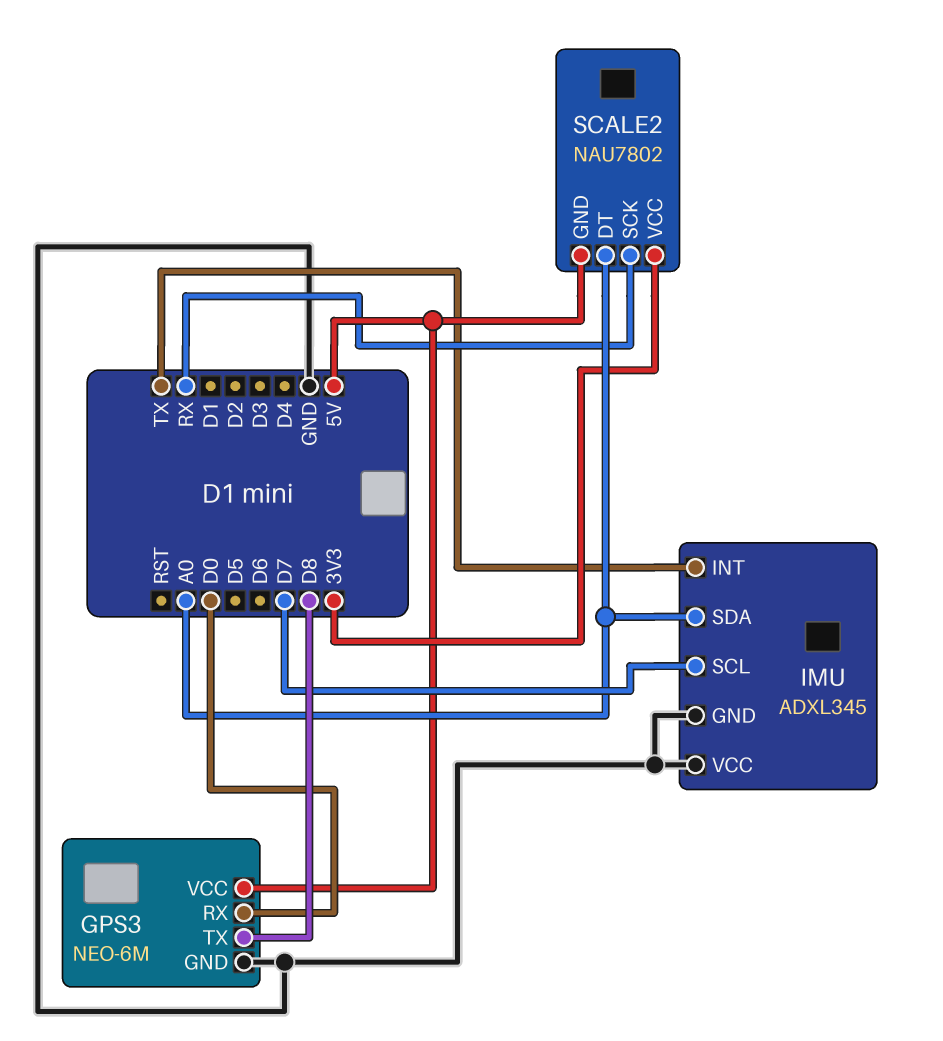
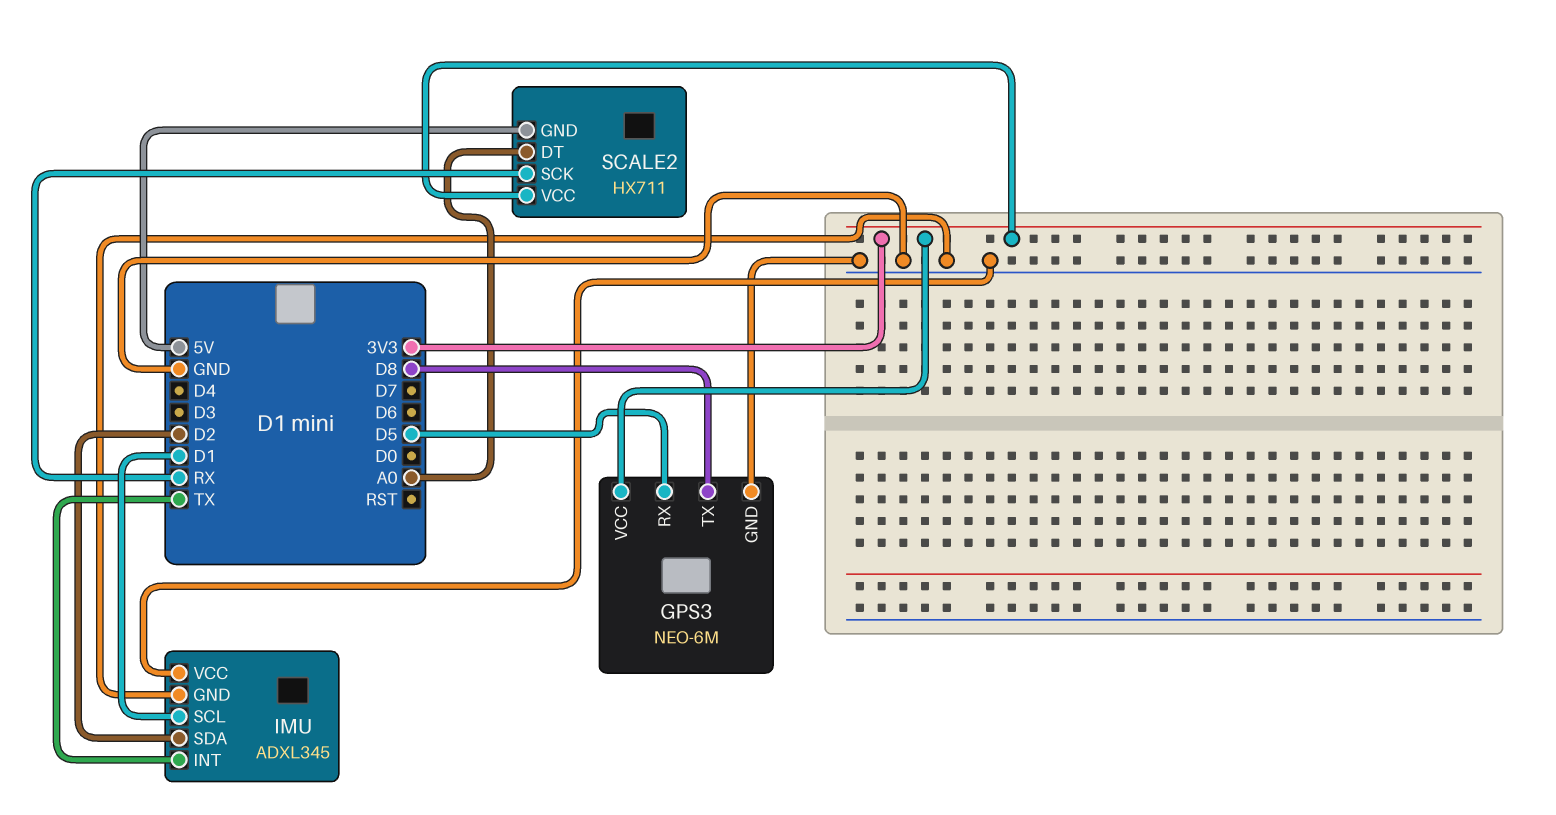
GPS3 pin RX: D0 -> D5
GPS3 pin VCC: 5V -> 3V3
IMU pin SCL: D7 -> D1
IMU pin SDA: A0 -> D2
SCALE2: NAU7802 -> HX711

